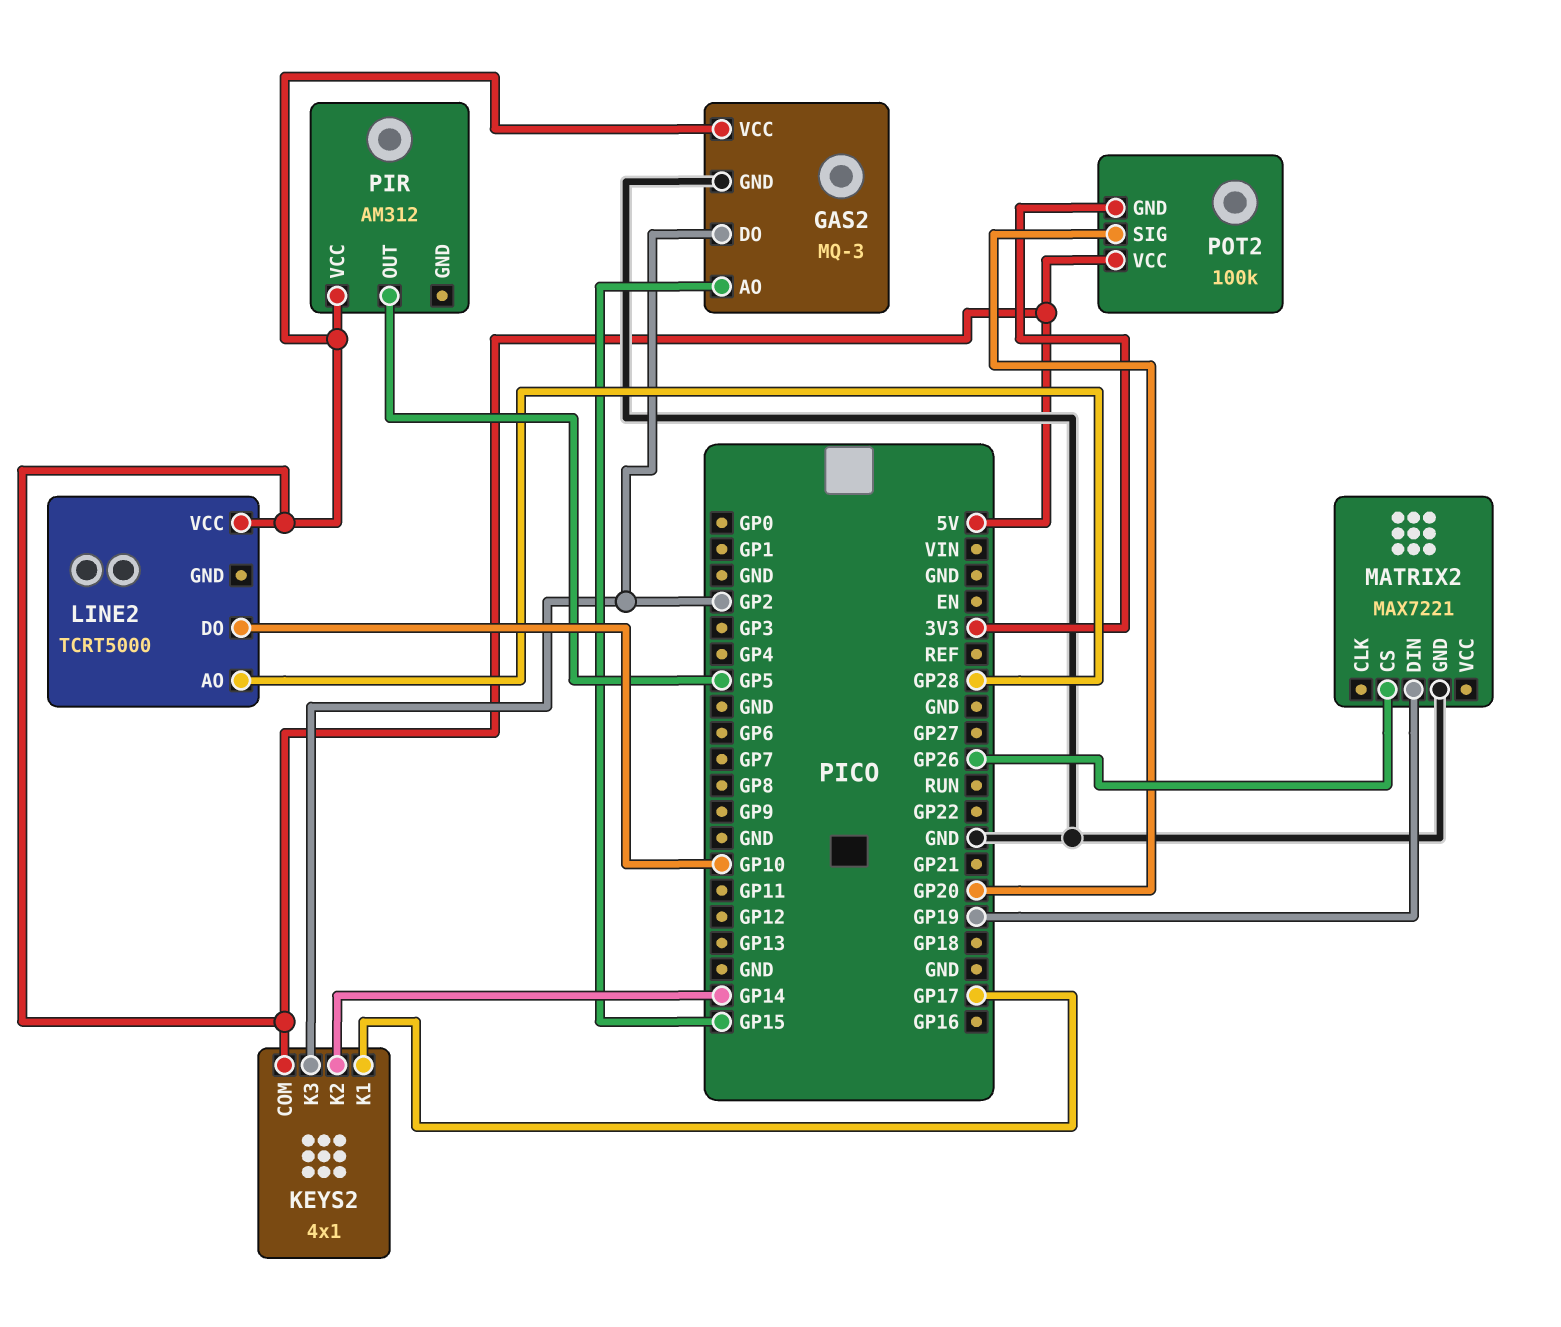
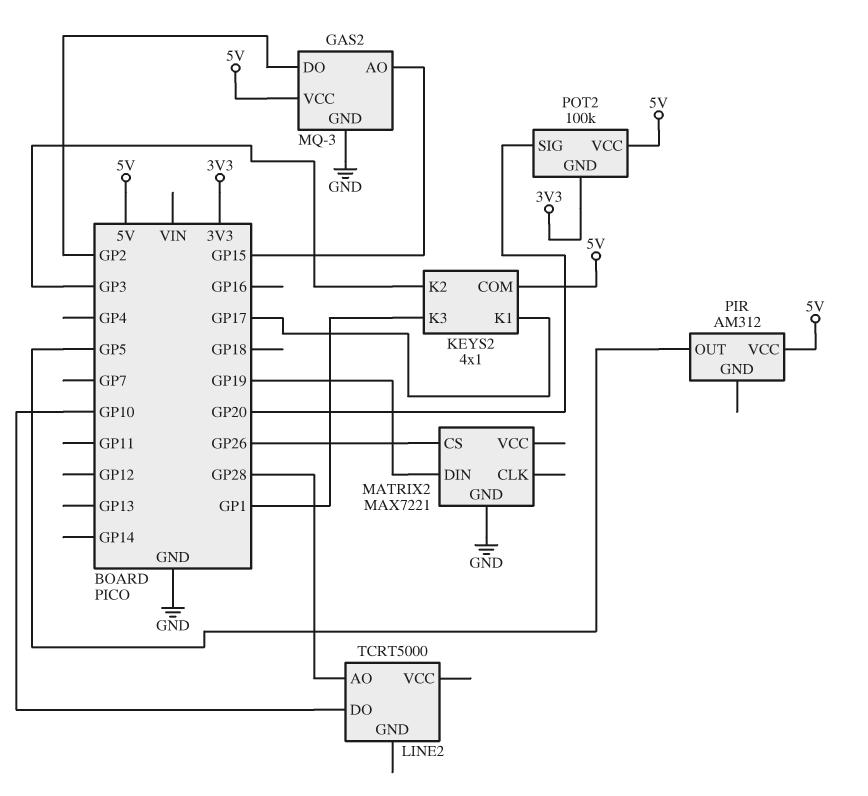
KEYS2 pin K2: GP14 -> GP3
KEYS2 pin K3: GP2 -> GP1
LINE2 pin VCC: 5V -> none

